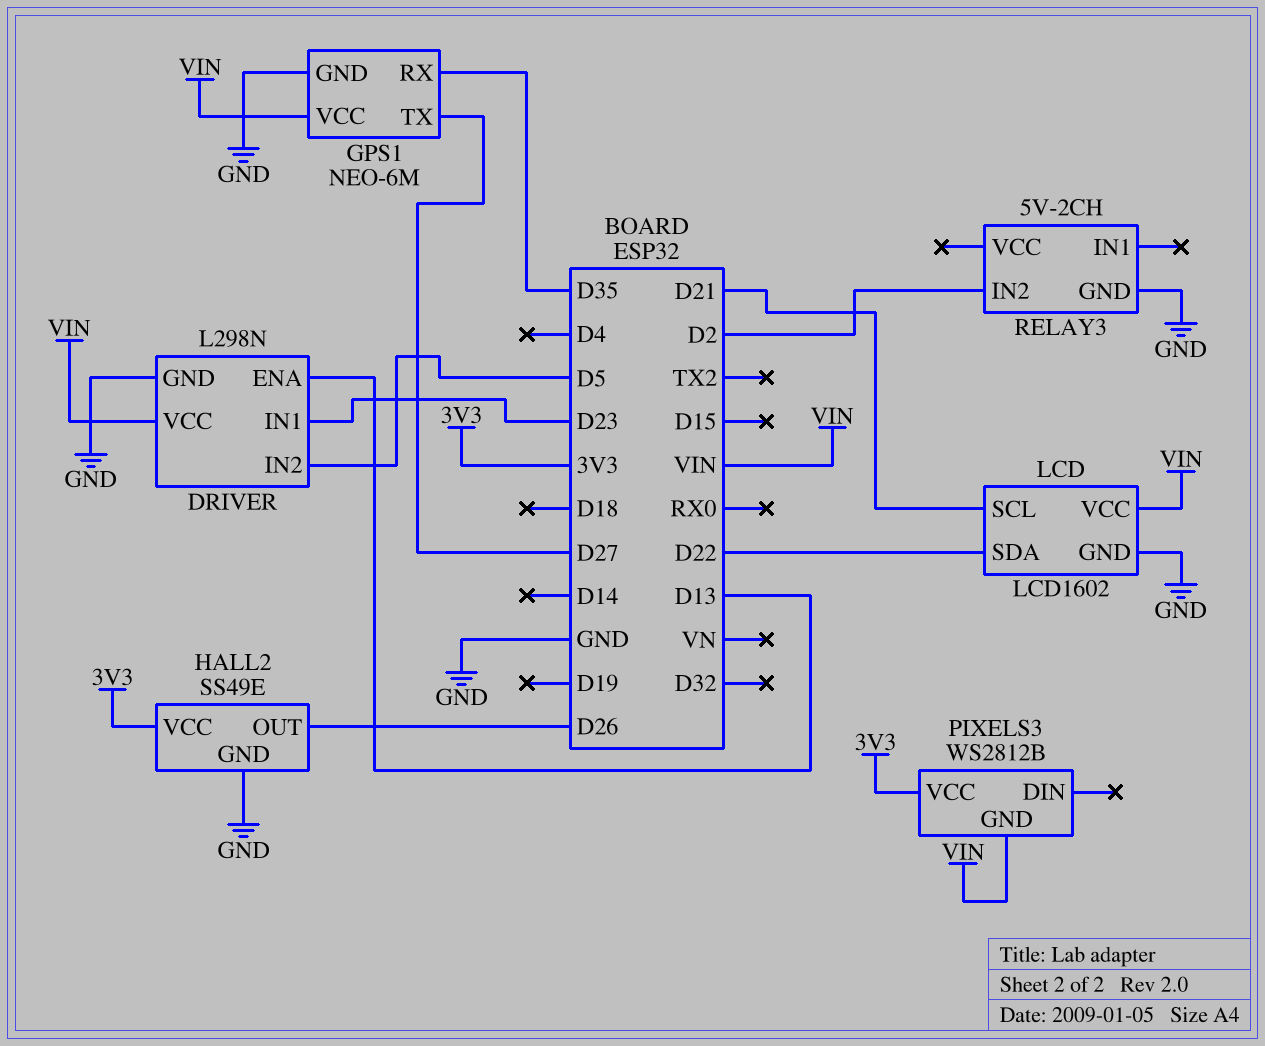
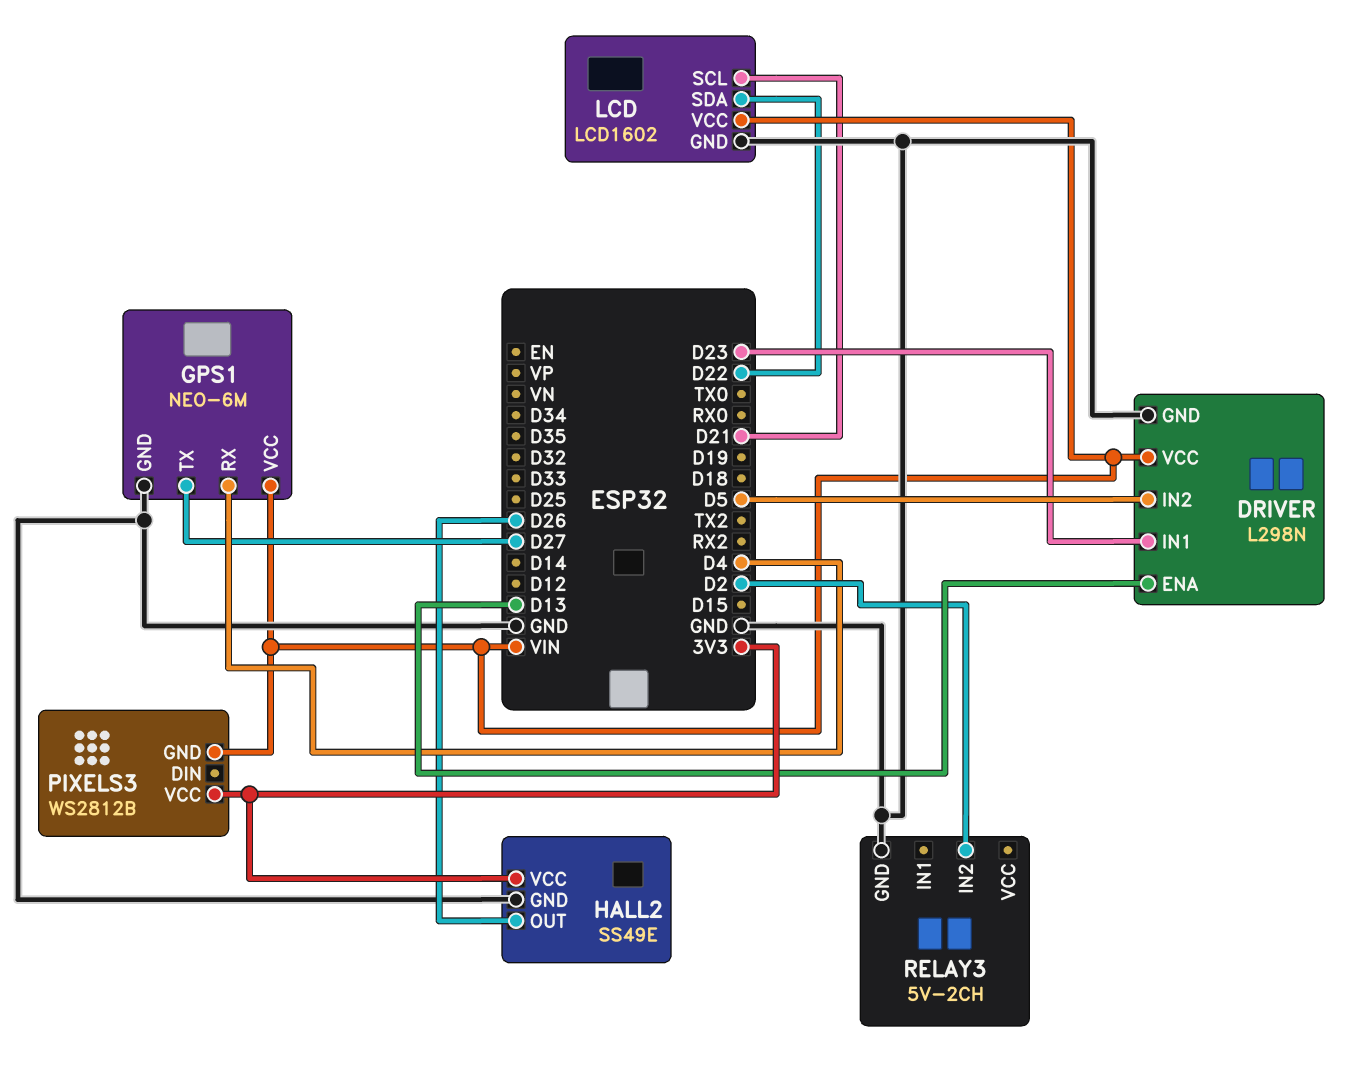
GPS1 pin RX: D35 -> D4

